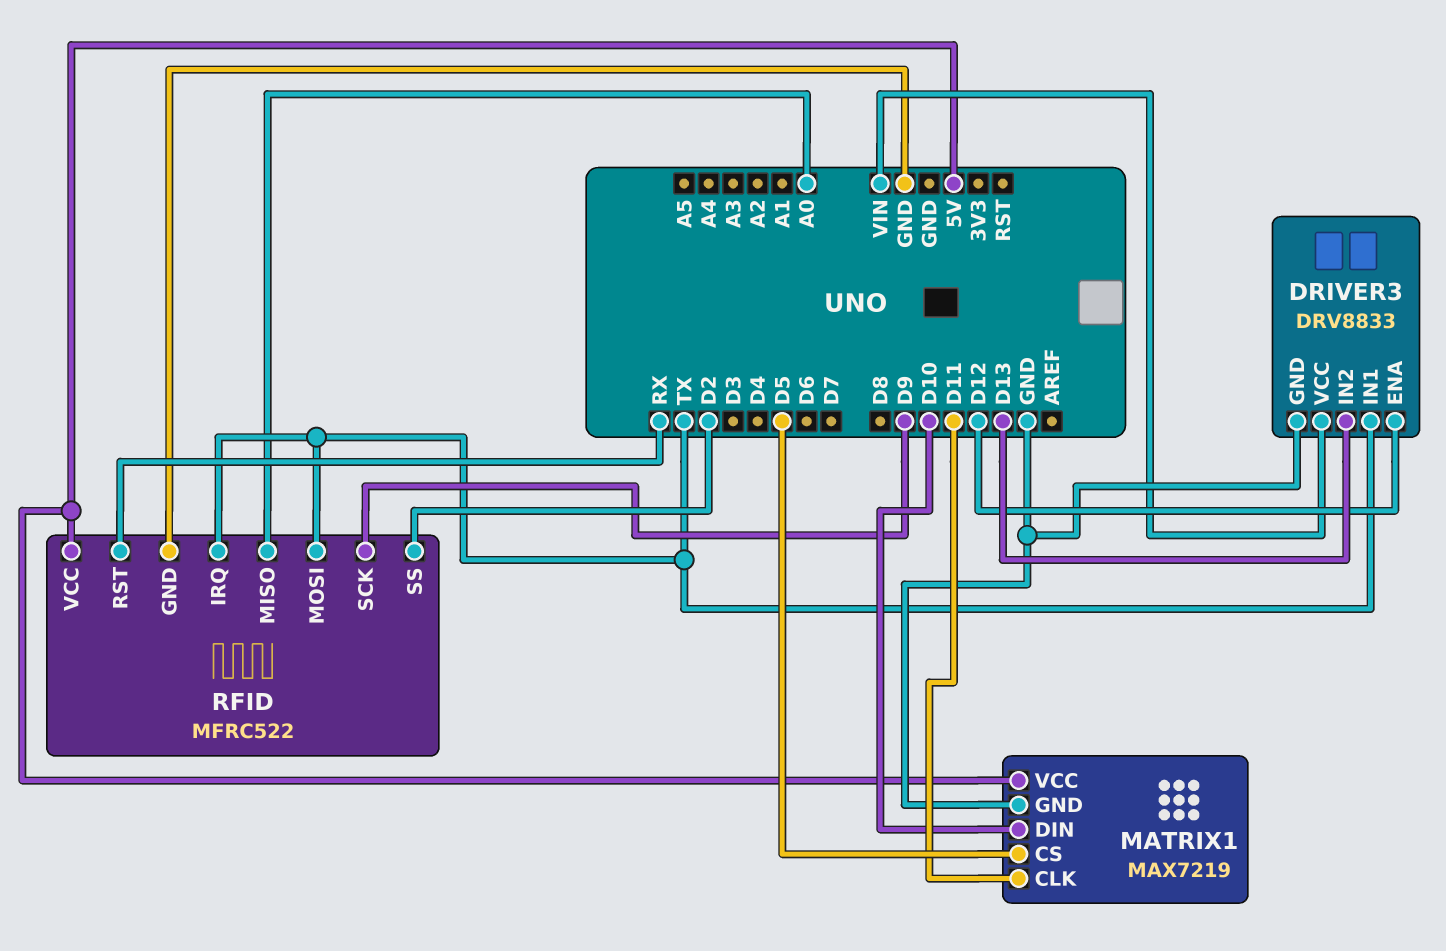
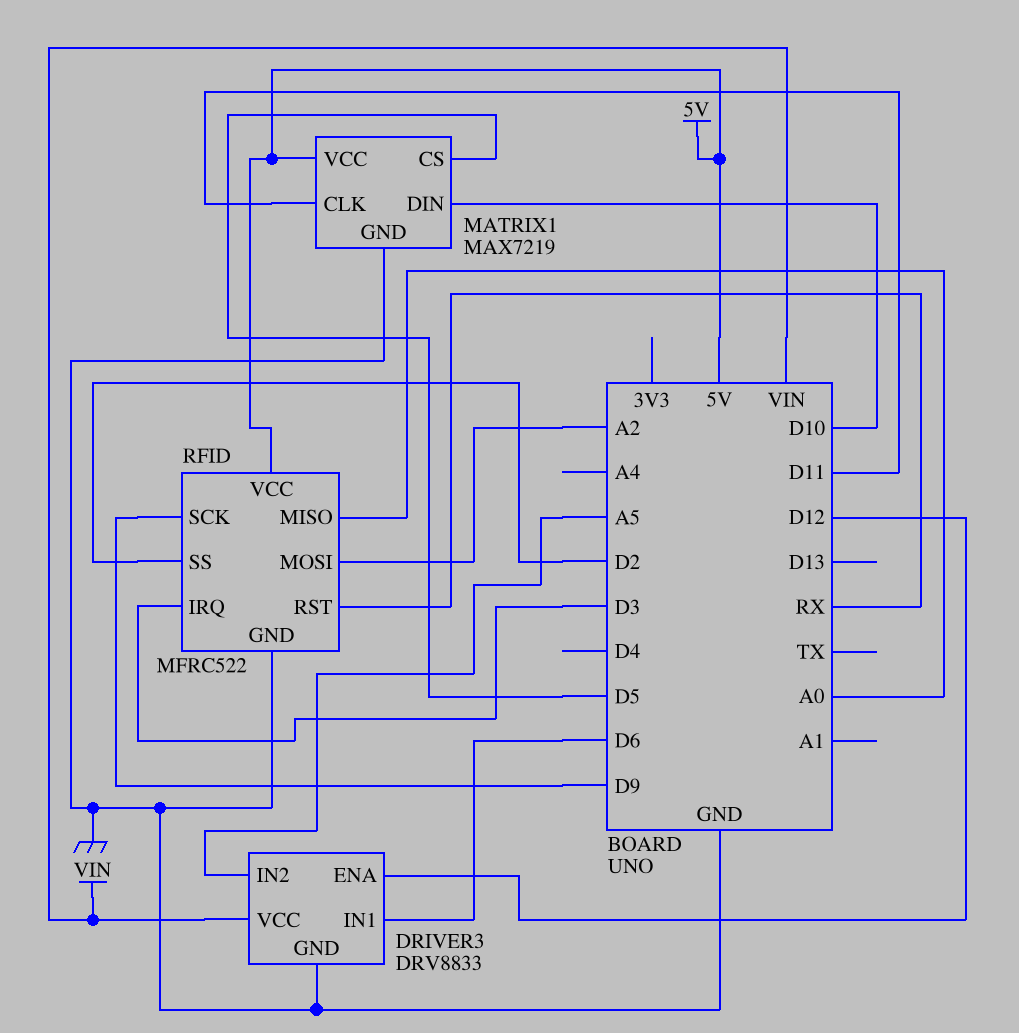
DRIVER3 pin IN1: TX -> D6
DRIVER3 pin IN2: D13 -> A5
RFID pin IRQ: TX -> D3
RFID pin MOSI: TX -> A2

